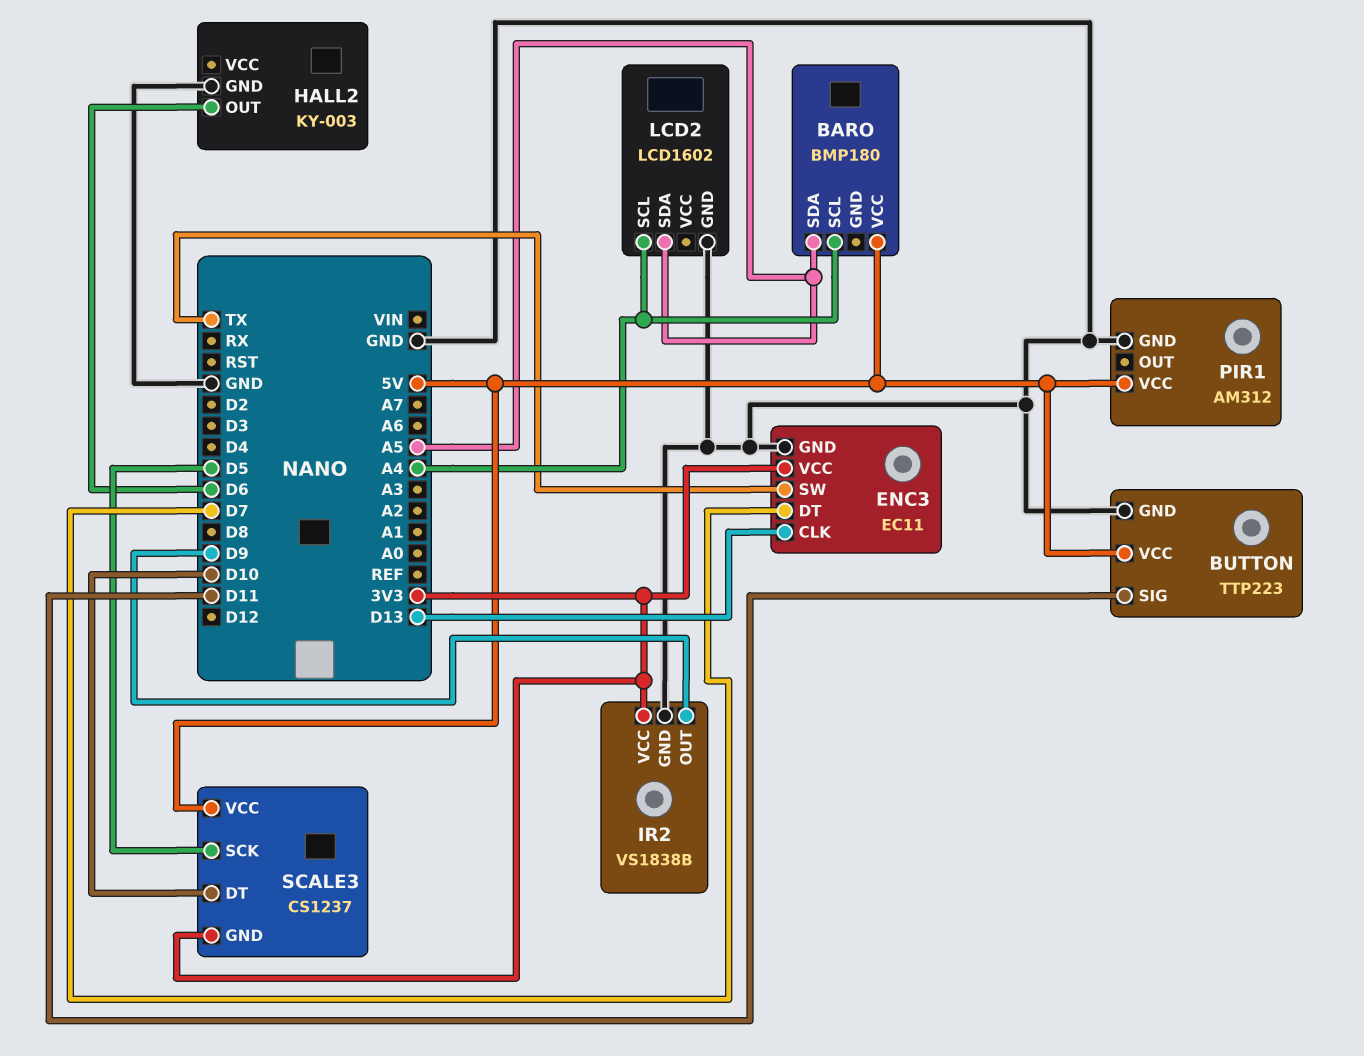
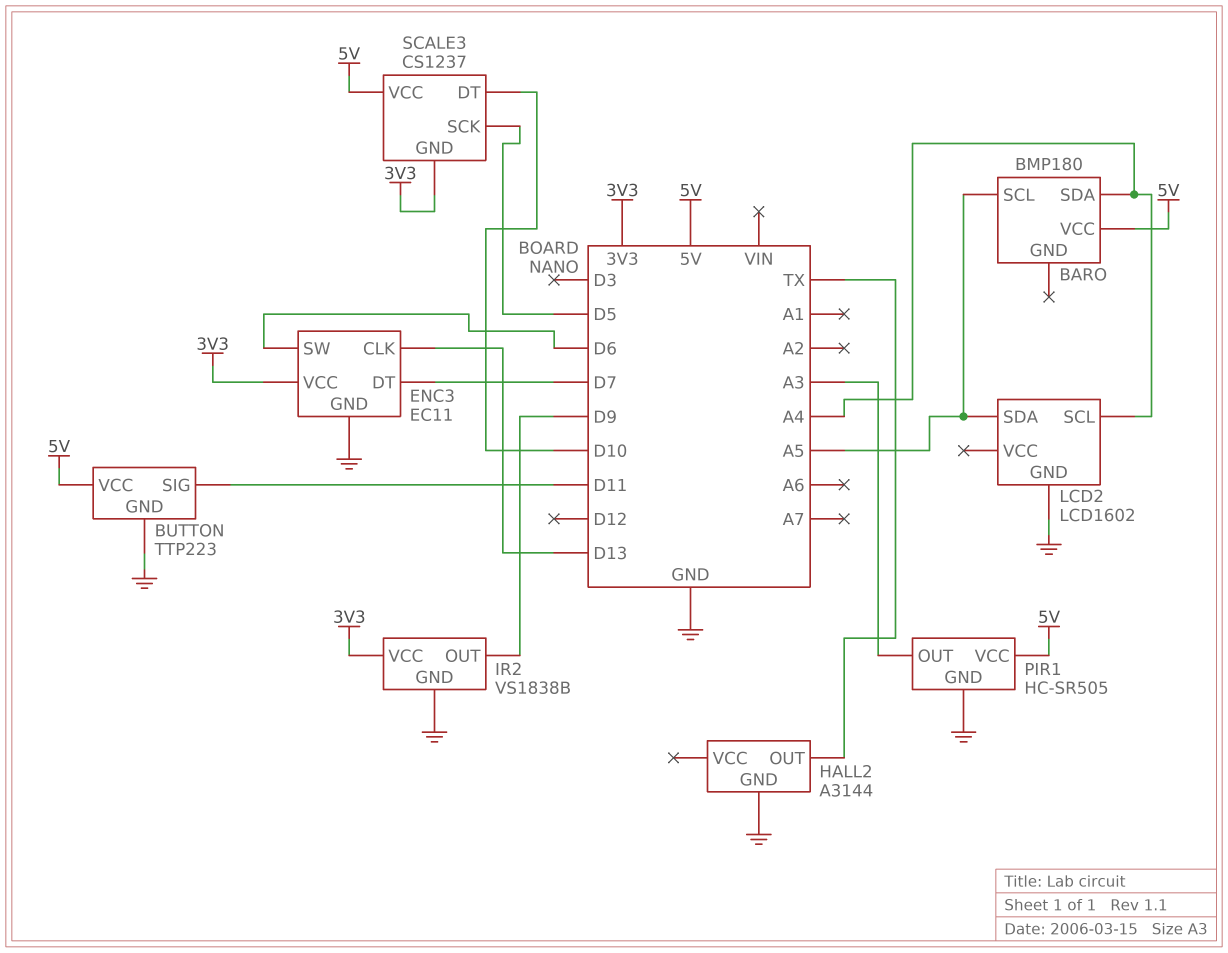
BARO pin SCL: A4 -> A5
BARO pin SDA: A5 -> A4
ENC3 pin SW: TX -> D6
HALL2: KY-003 -> A3144
HALL2 pin OUT: D6 -> TX
PIR1: AM312 -> HC-SR505
PIR1 pin OUT: none -> A3

